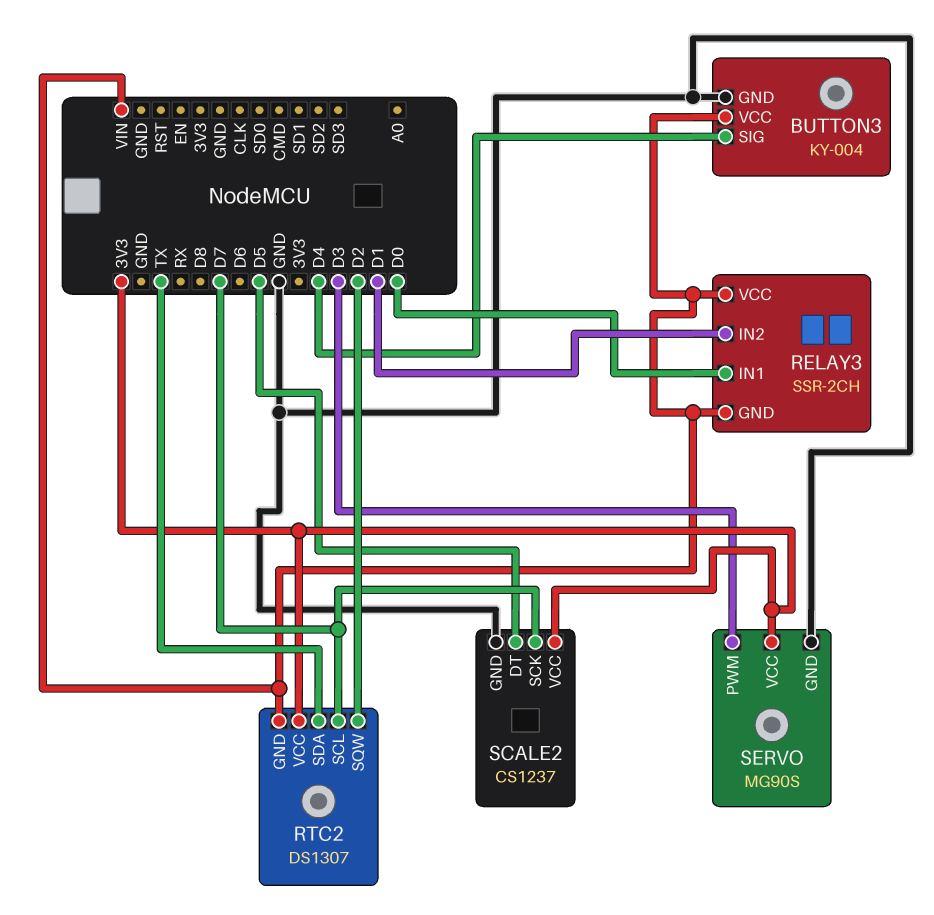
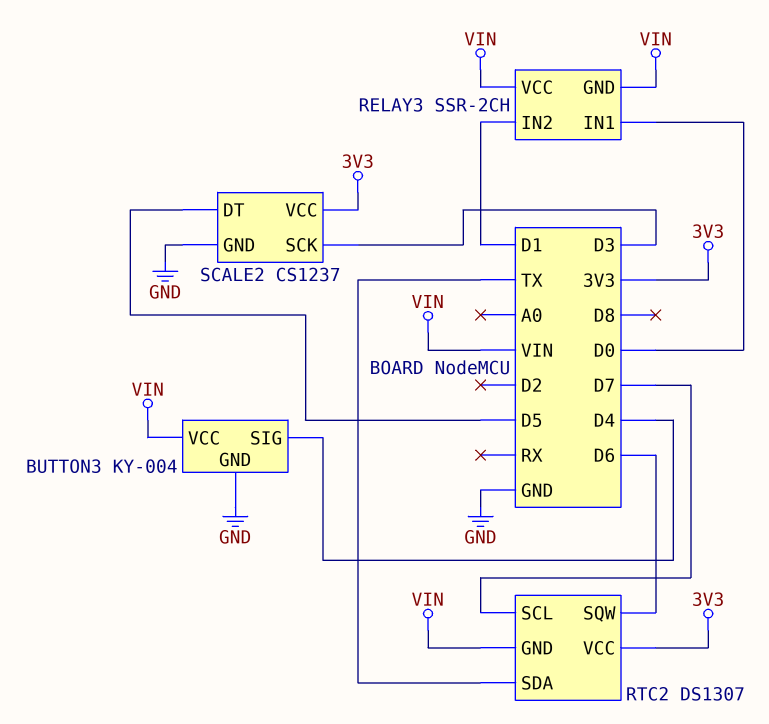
RTC2 pin SQW: D2 -> D6
SCALE2 pin SCK: D7 -> D3
SERVO: MG90S -> none
SERVO pin GND: GND -> none
SERVO pin PWM: D3 -> none
SERVO pin VCC: 3V3 -> none

